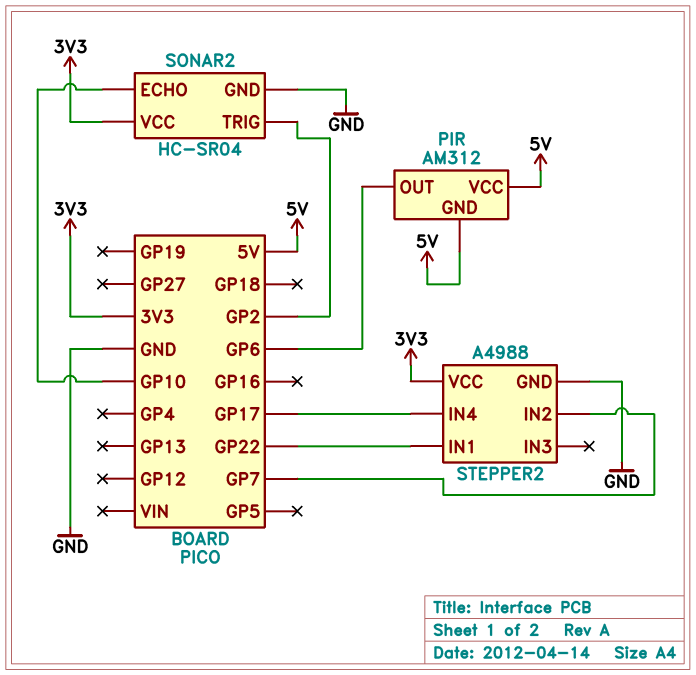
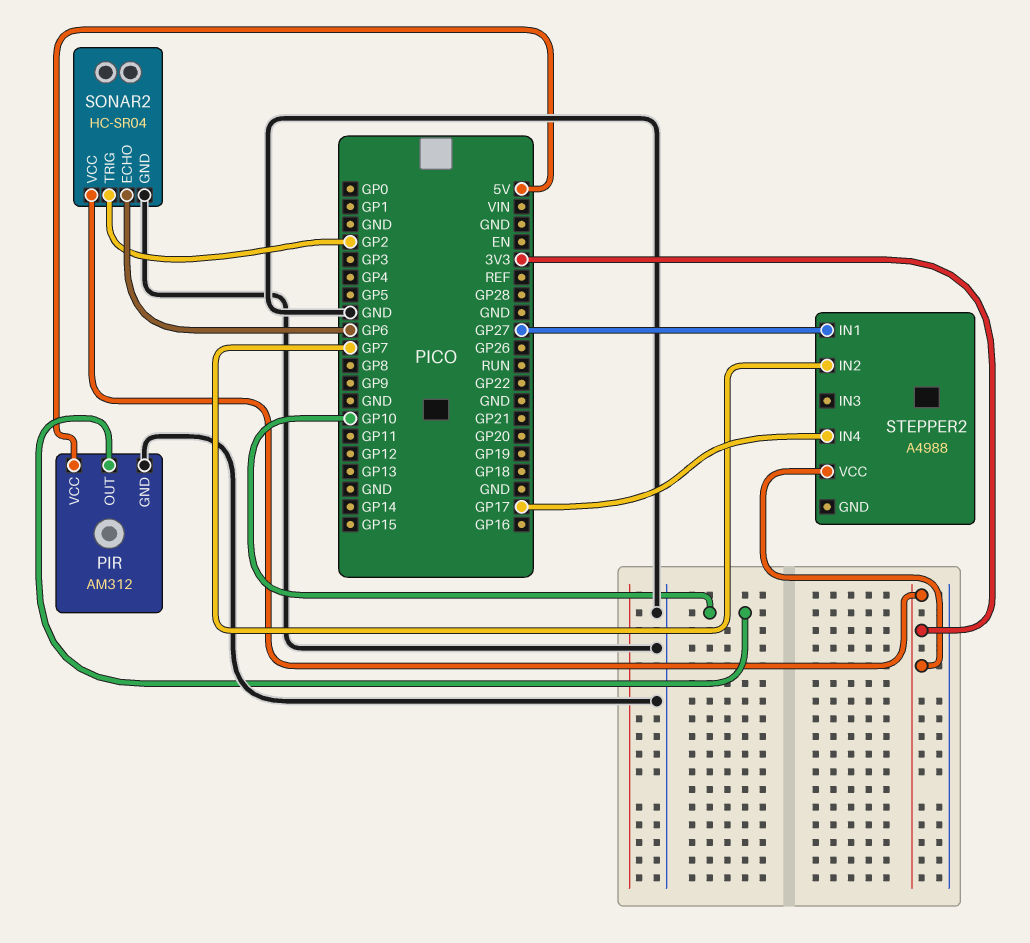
PIR pin GND: 5V -> GND
PIR pin OUT: GP6 -> GP10
SONAR2 pin ECHO: GP10 -> GP6
STEPPER2 pin GND: GND -> none
STEPPER2 pin IN1: GP22 -> GP27

